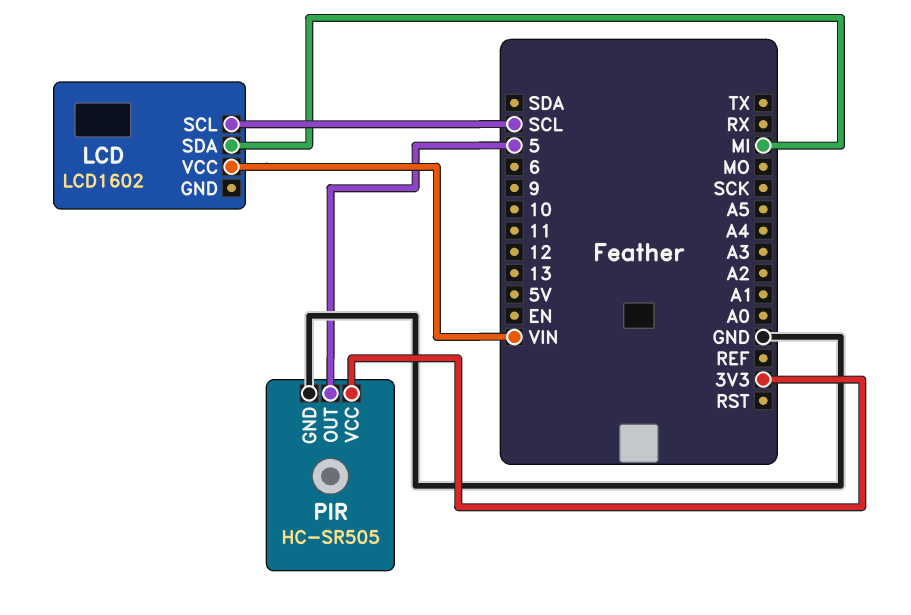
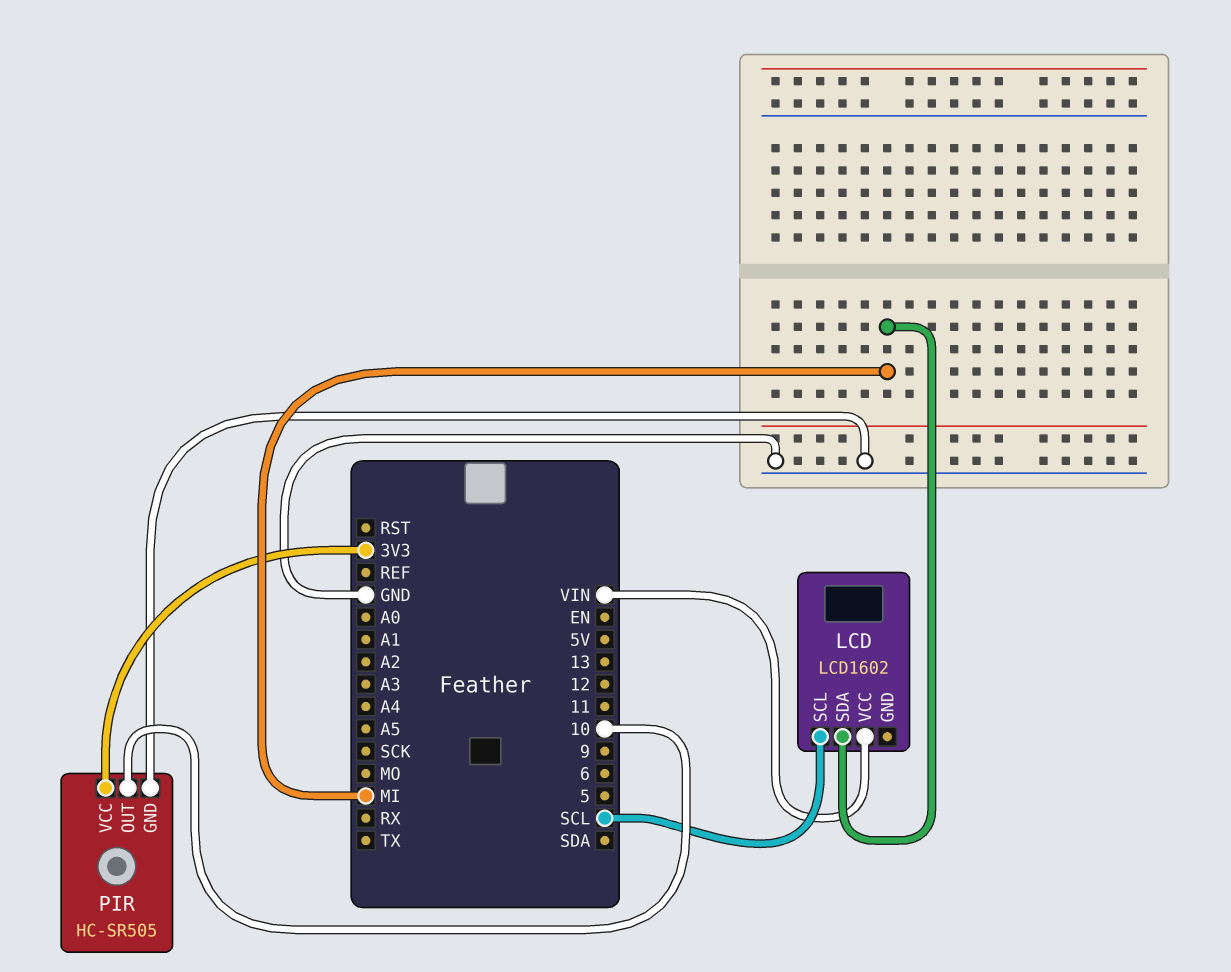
PIR pin OUT: 5 -> 10

